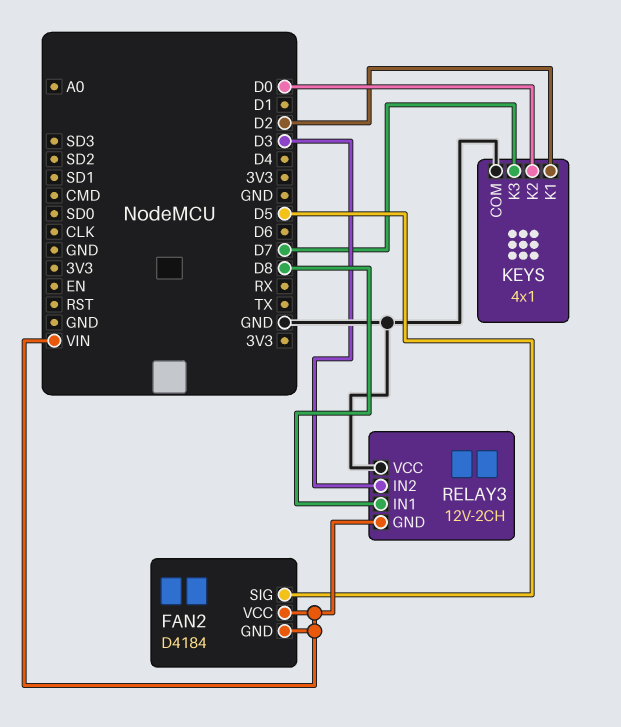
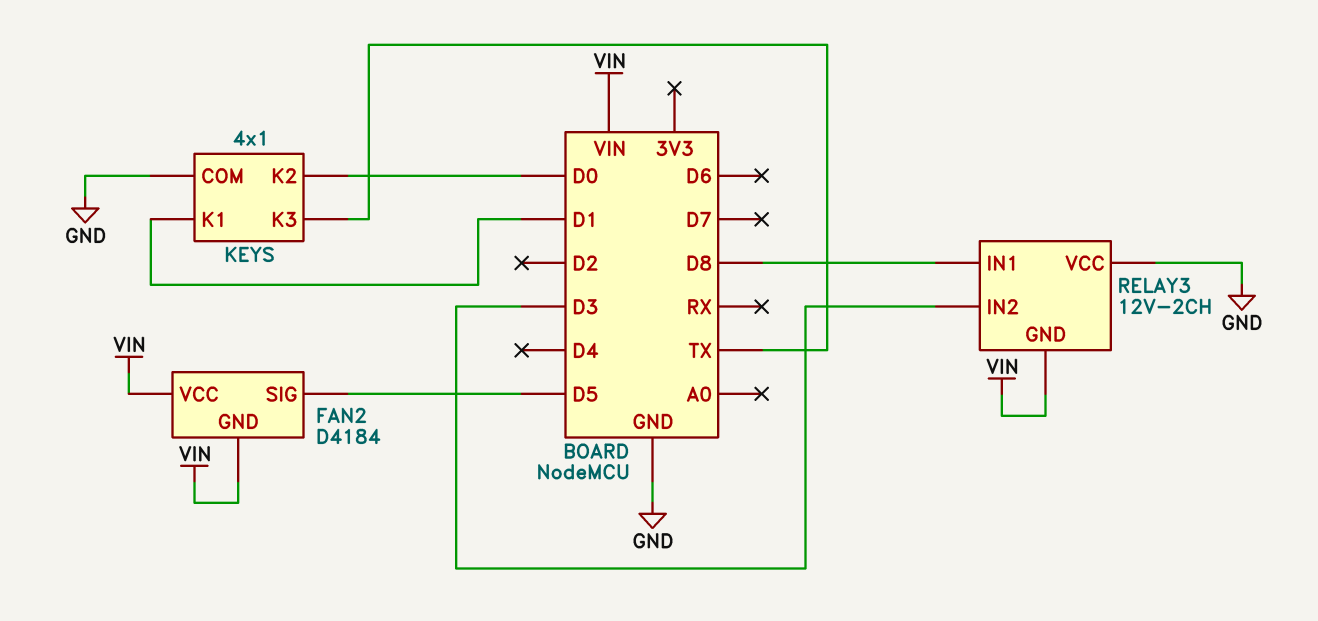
KEYS pin K1: D2 -> D1
KEYS pin K3: D7 -> TX

